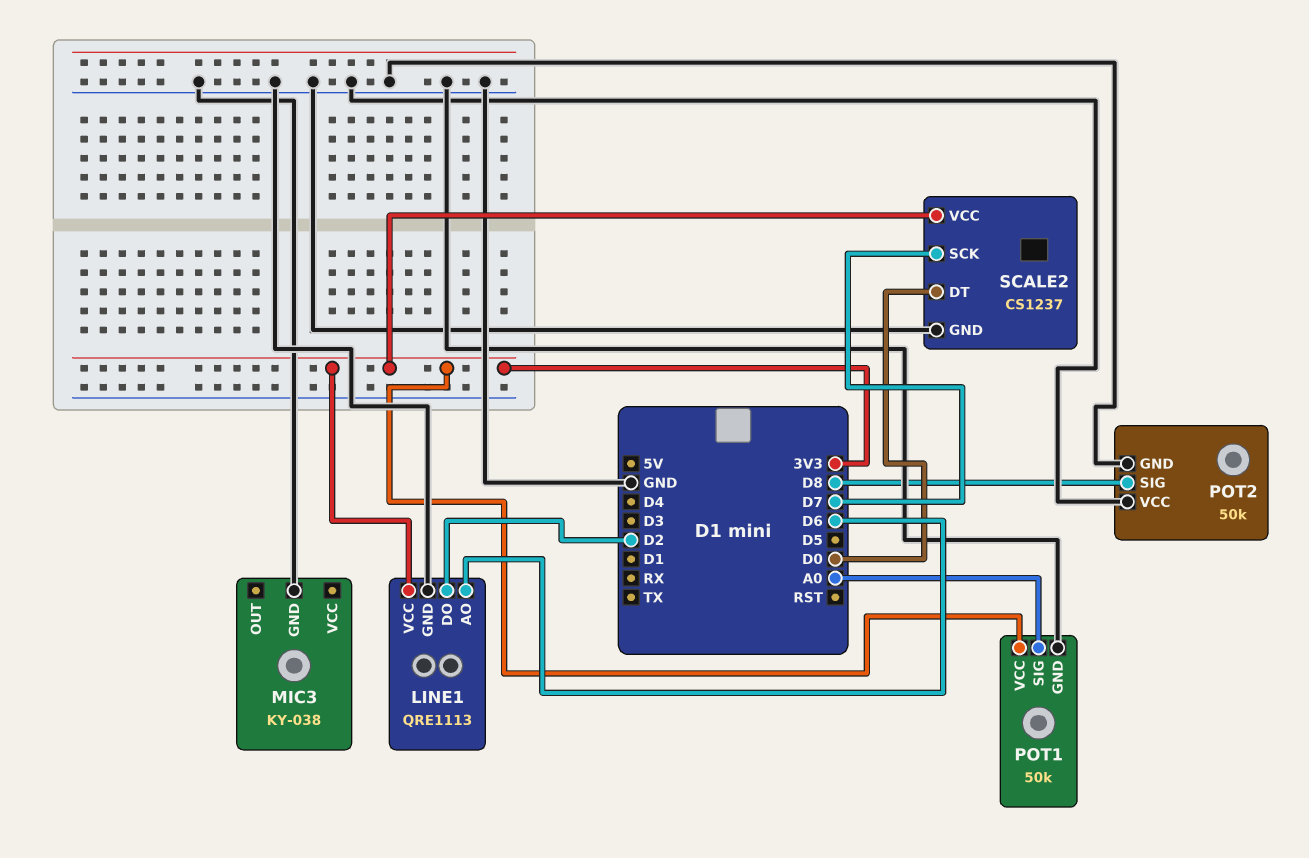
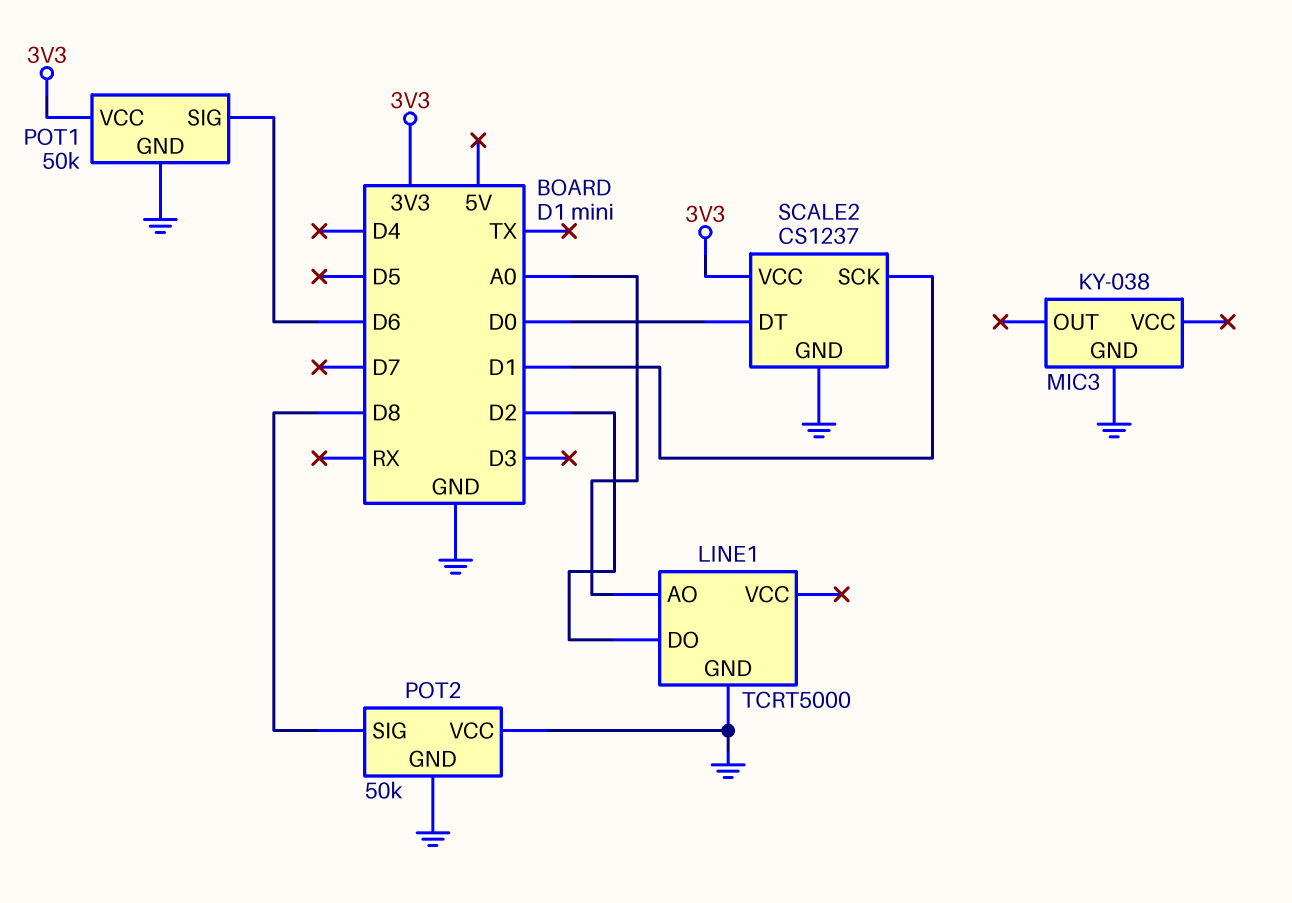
LINE1: QRE1113 -> TCRT5000
LINE1 pin AO: D6 -> A0
LINE1 pin VCC: 3V3 -> none
POT1 pin SIG: A0 -> D6
SCALE2 pin SCK: D7 -> D1

